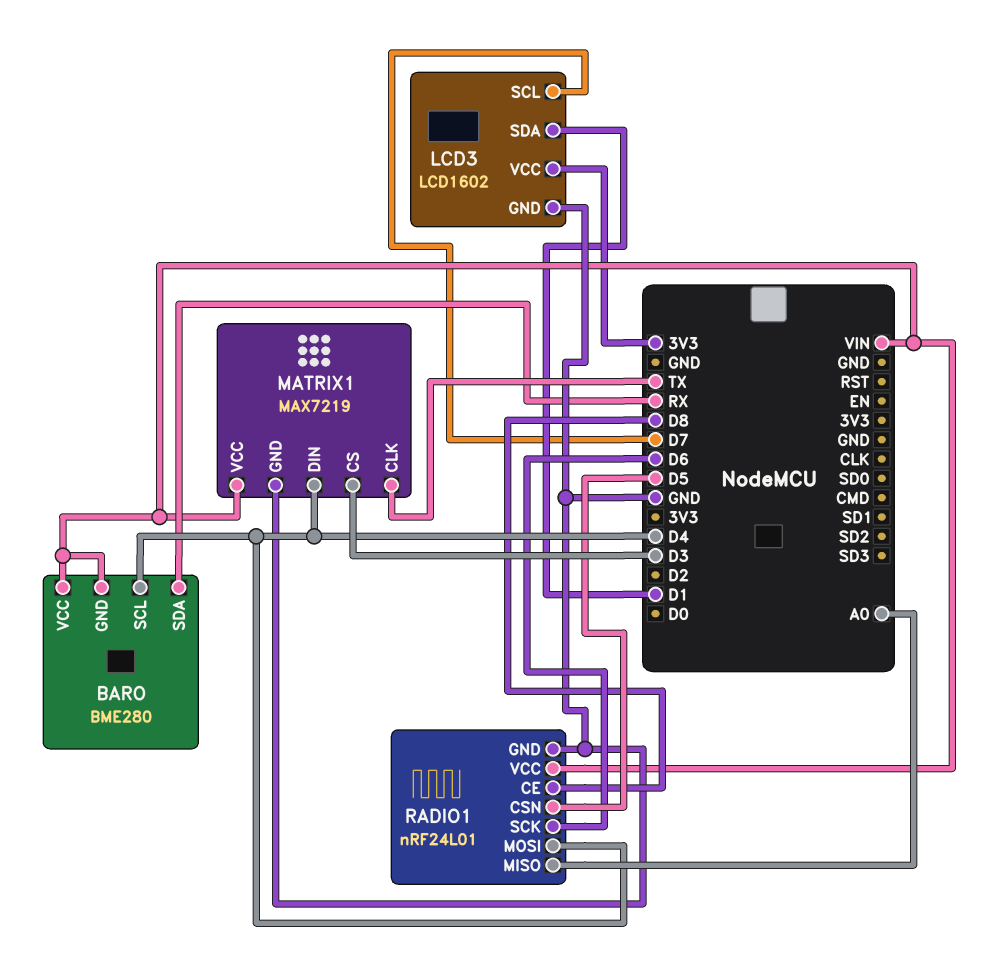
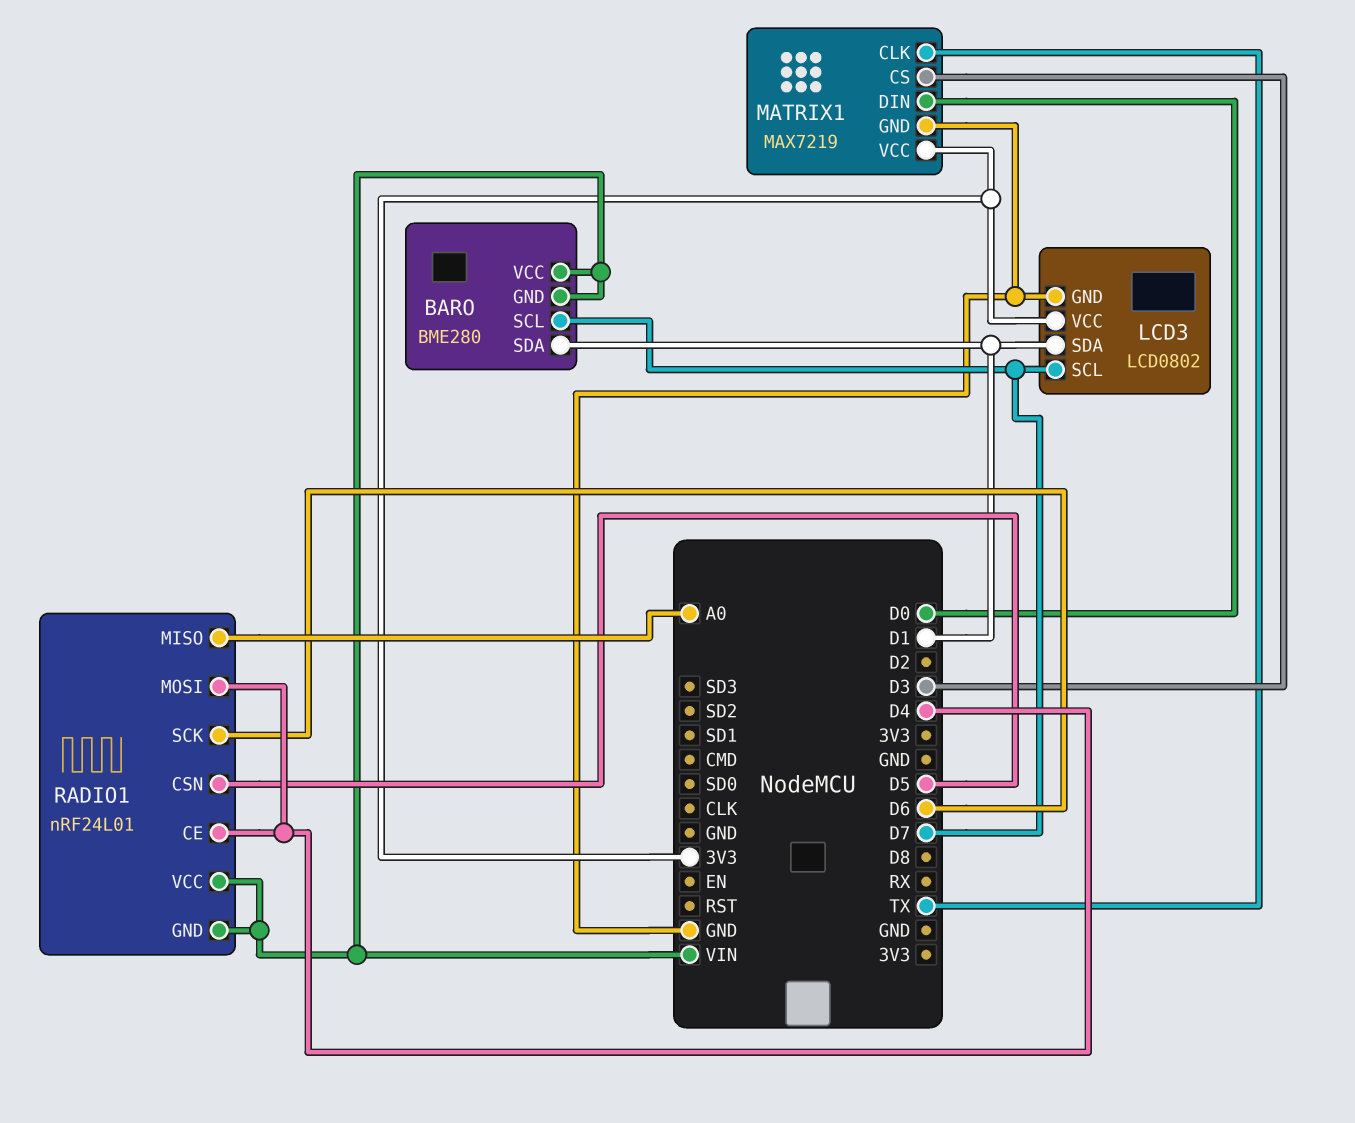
BARO pin SCL: D4 -> D7
BARO pin SDA: RX -> D1
LCD3: LCD1602 -> LCD0802
MATRIX1 pin DIN: D4 -> D0
MATRIX1 pin VCC: VIN -> 3V3
RADIO1 pin CE: D8 -> D4
RADIO1 pin GND: GND -> VIN

